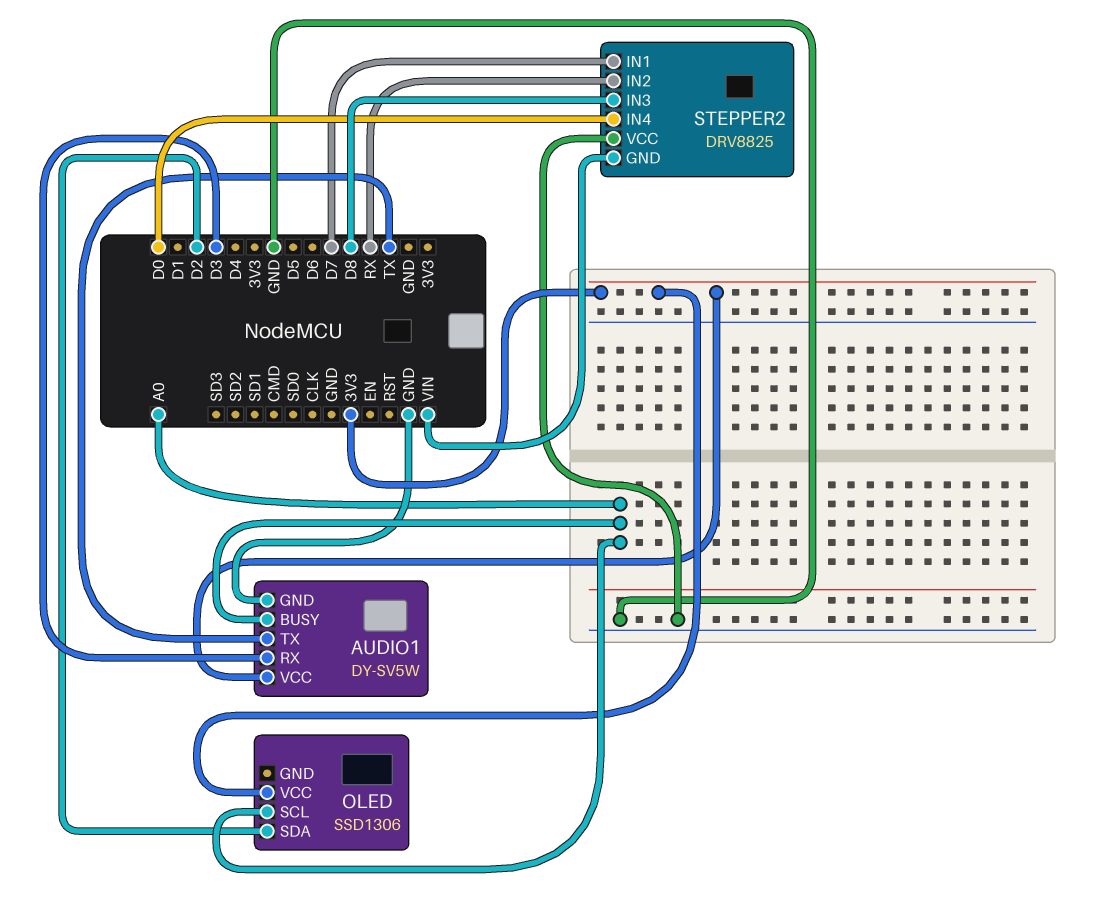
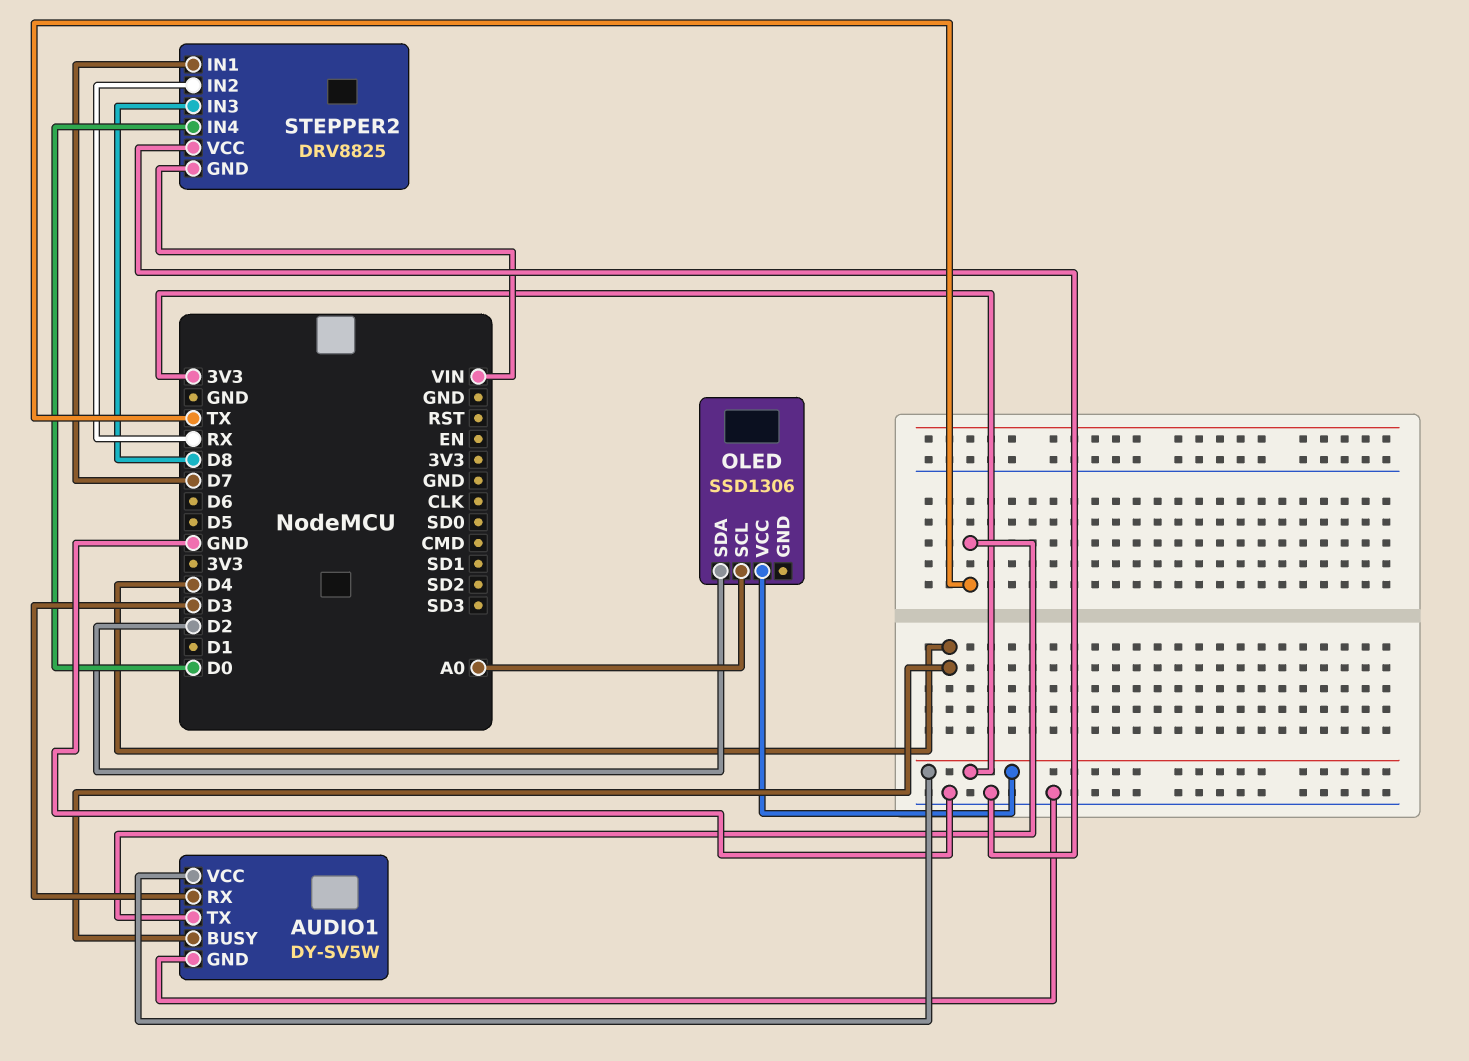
AUDIO1 pin BUSY: A0 -> D4

